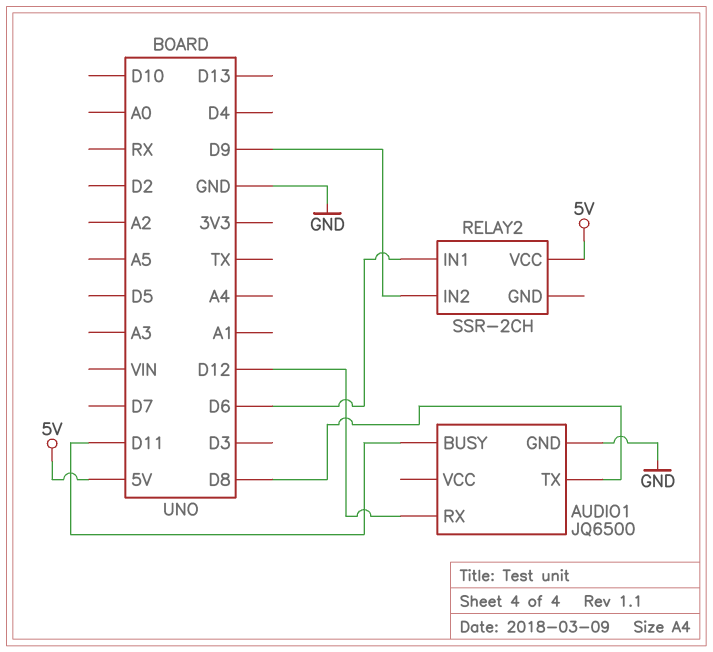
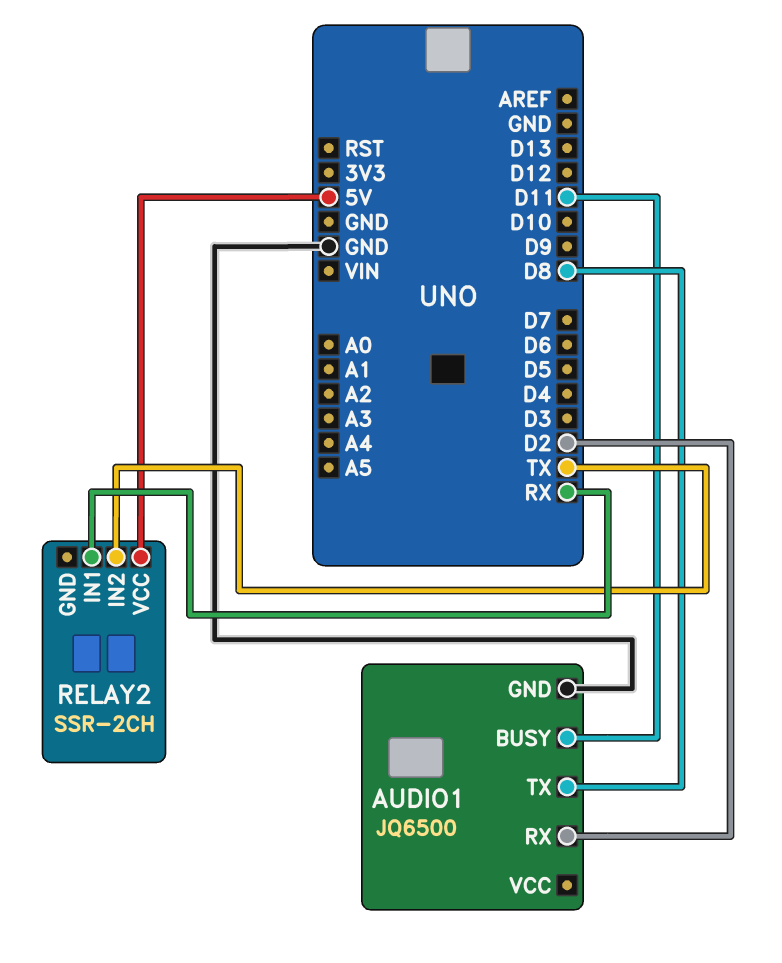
AUDIO1 pin RX: D12 -> D2
RELAY2 pin IN1: D6 -> RX
RELAY2 pin IN2: D9 -> TX

